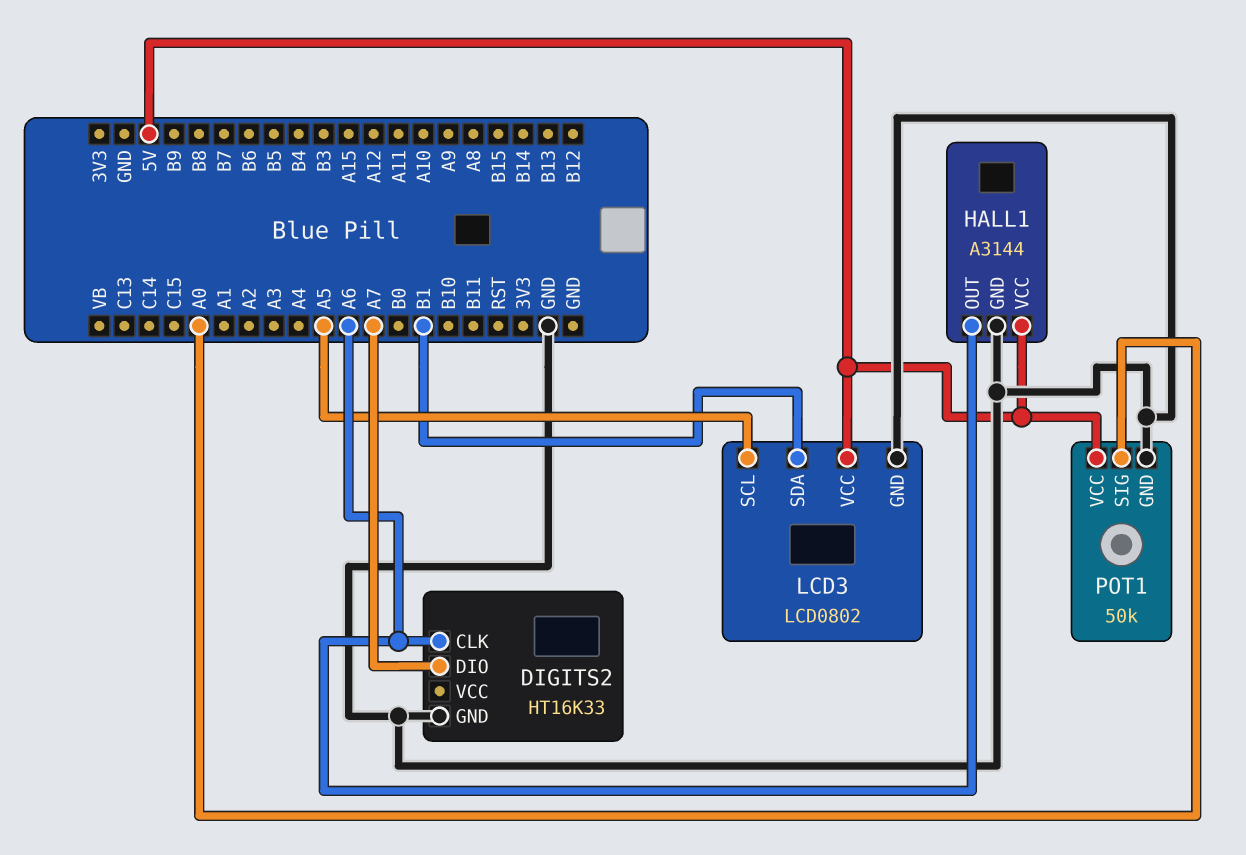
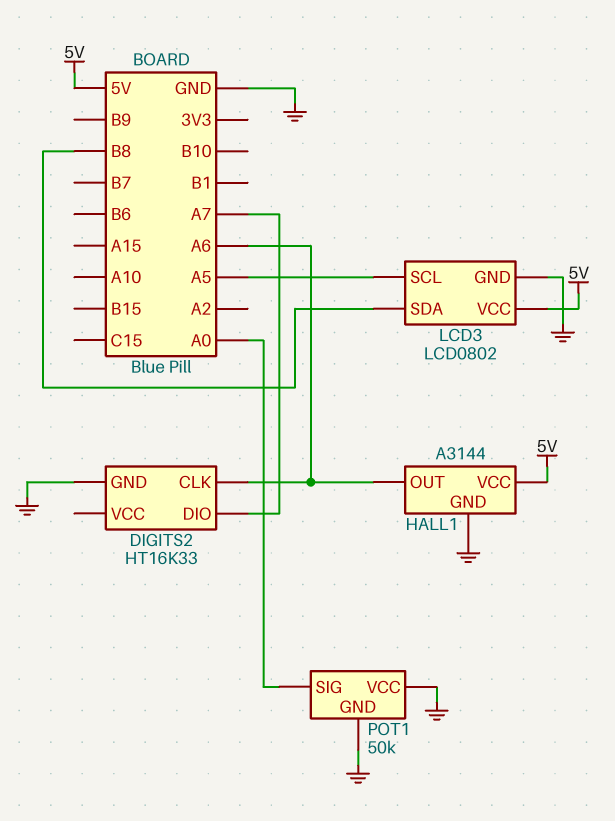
LCD3 pin SDA: B1 -> B8
POT1 pin VCC: 5V -> GND

